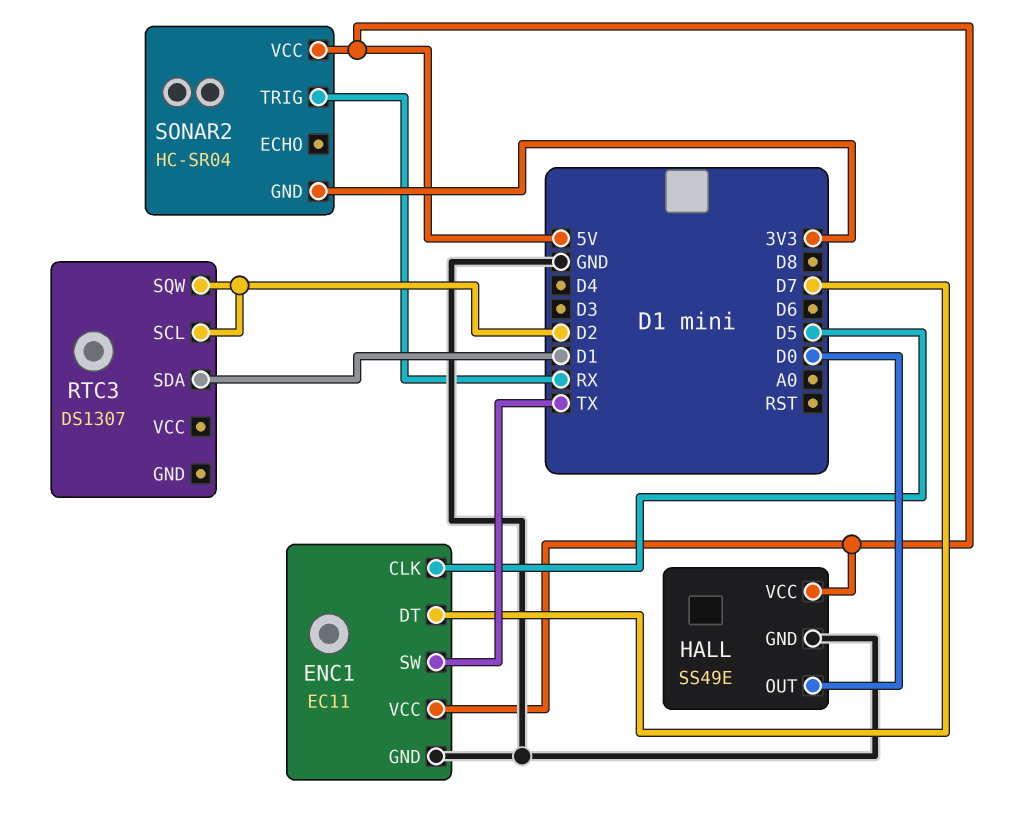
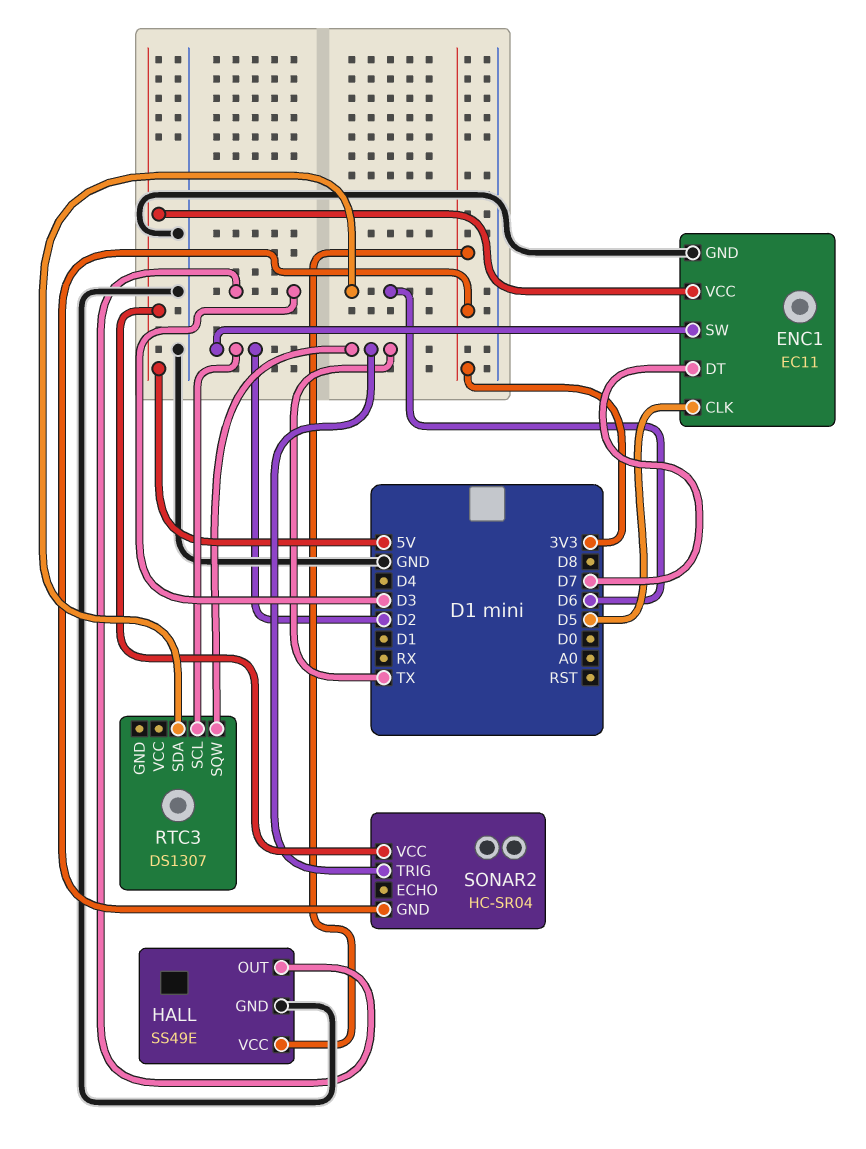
ENC1 pin SW: TX -> D2
HALL pin OUT: D0 -> D3
HALL pin VCC: 5V -> 3V3
RTC3 pin SDA: D1 -> D6
RTC3 pin SQW: D2 -> TX
SONAR2 pin TRIG: RX -> TX

